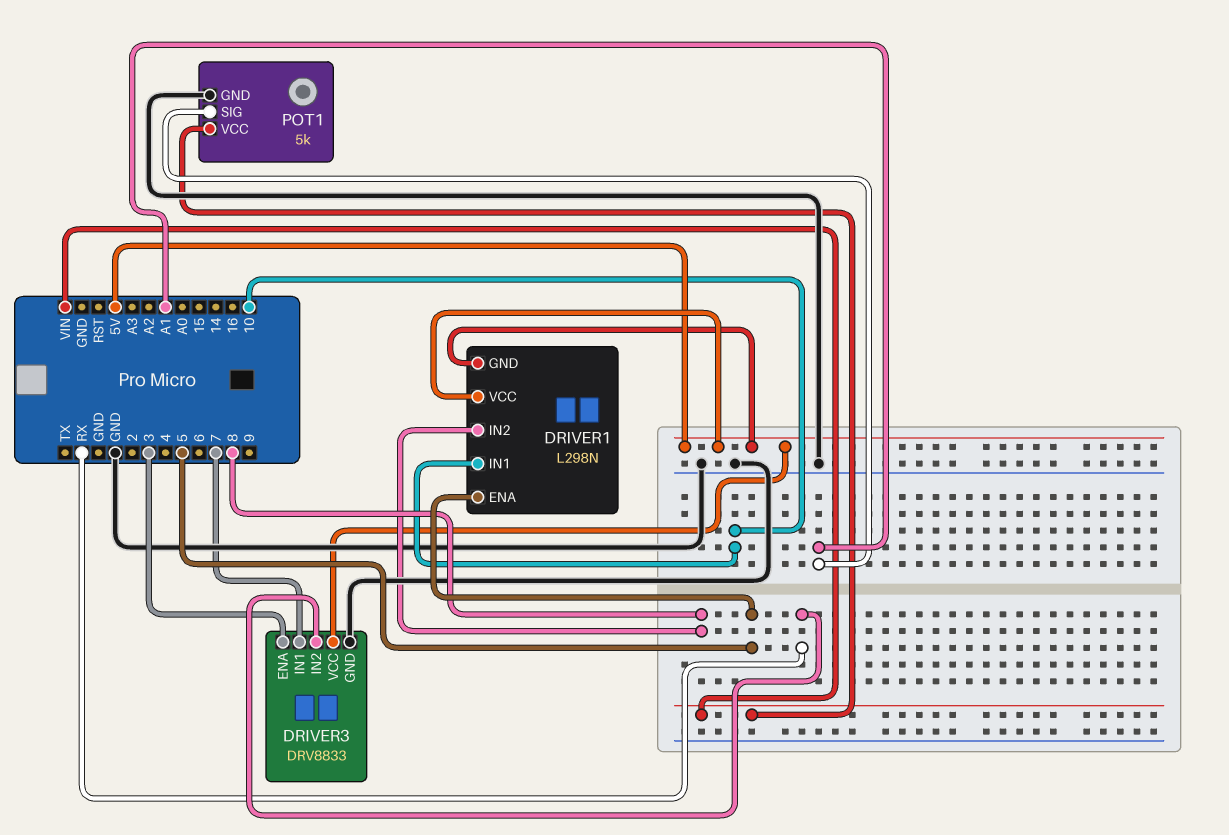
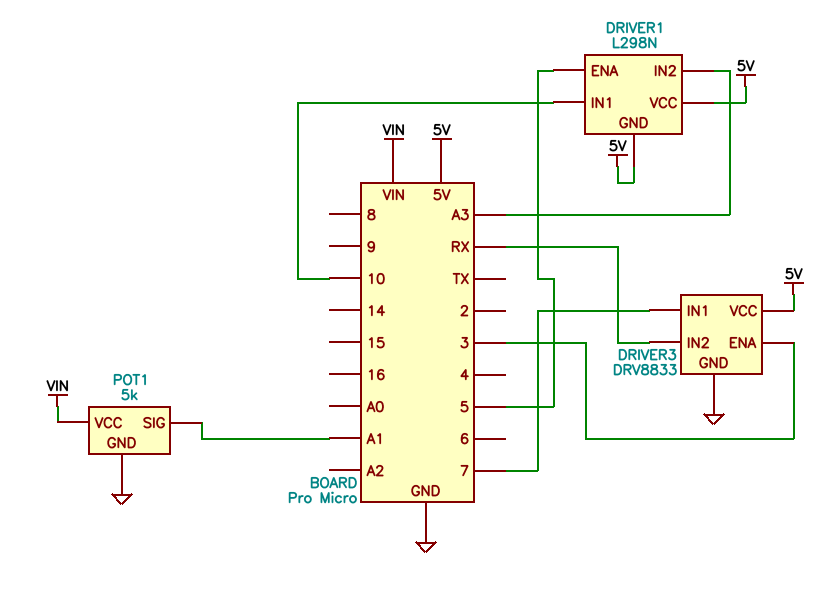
DRIVER1 pin IN2: 8 -> A3

